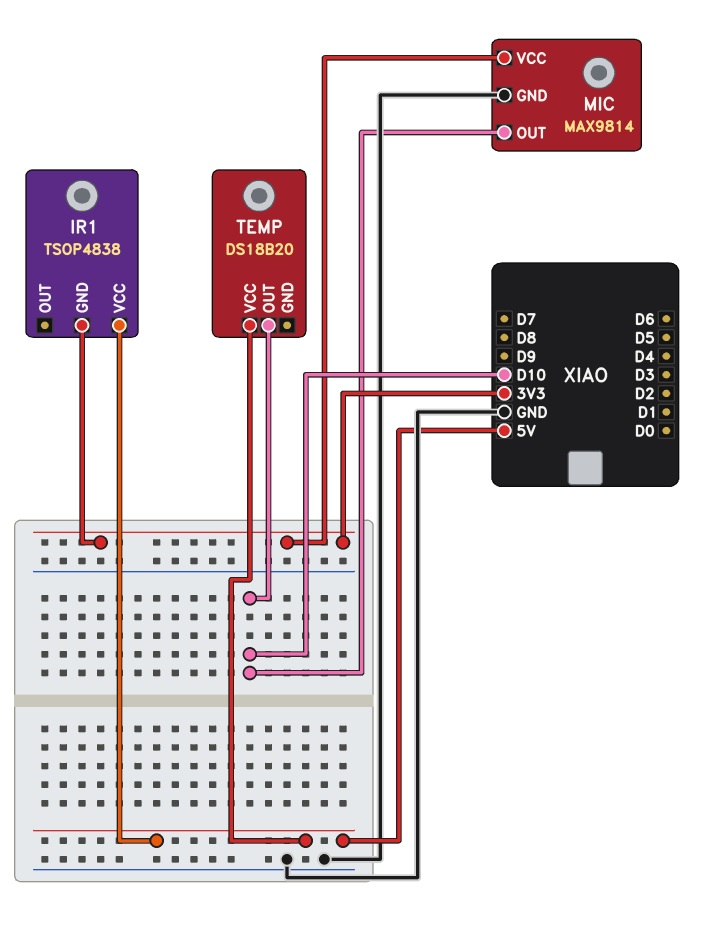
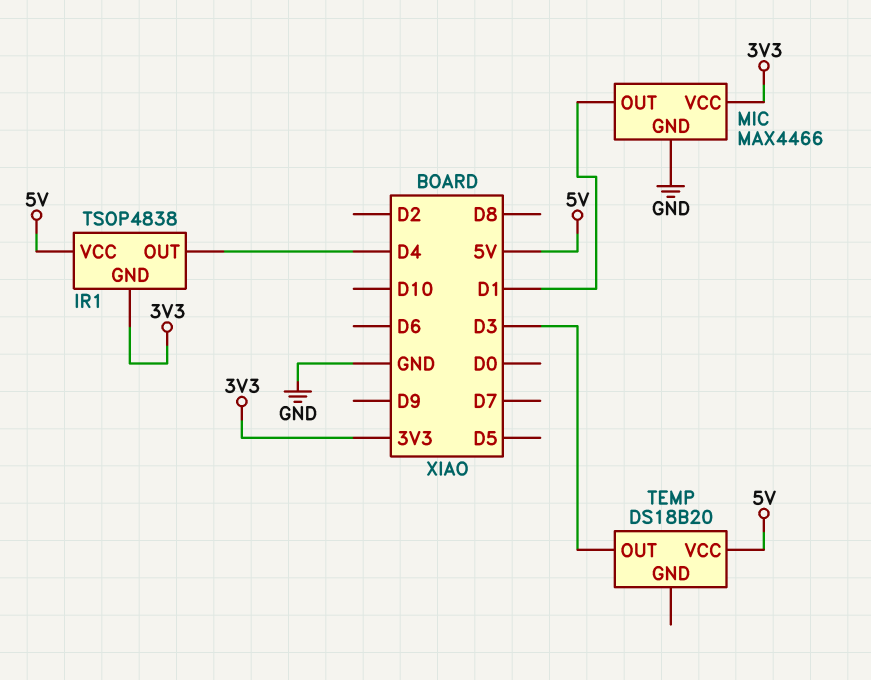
IR1 pin OUT: none -> D4
MIC: MAX9814 -> MAX4466
MIC pin OUT: D10 -> D1
TEMP pin OUT: D10 -> D3

